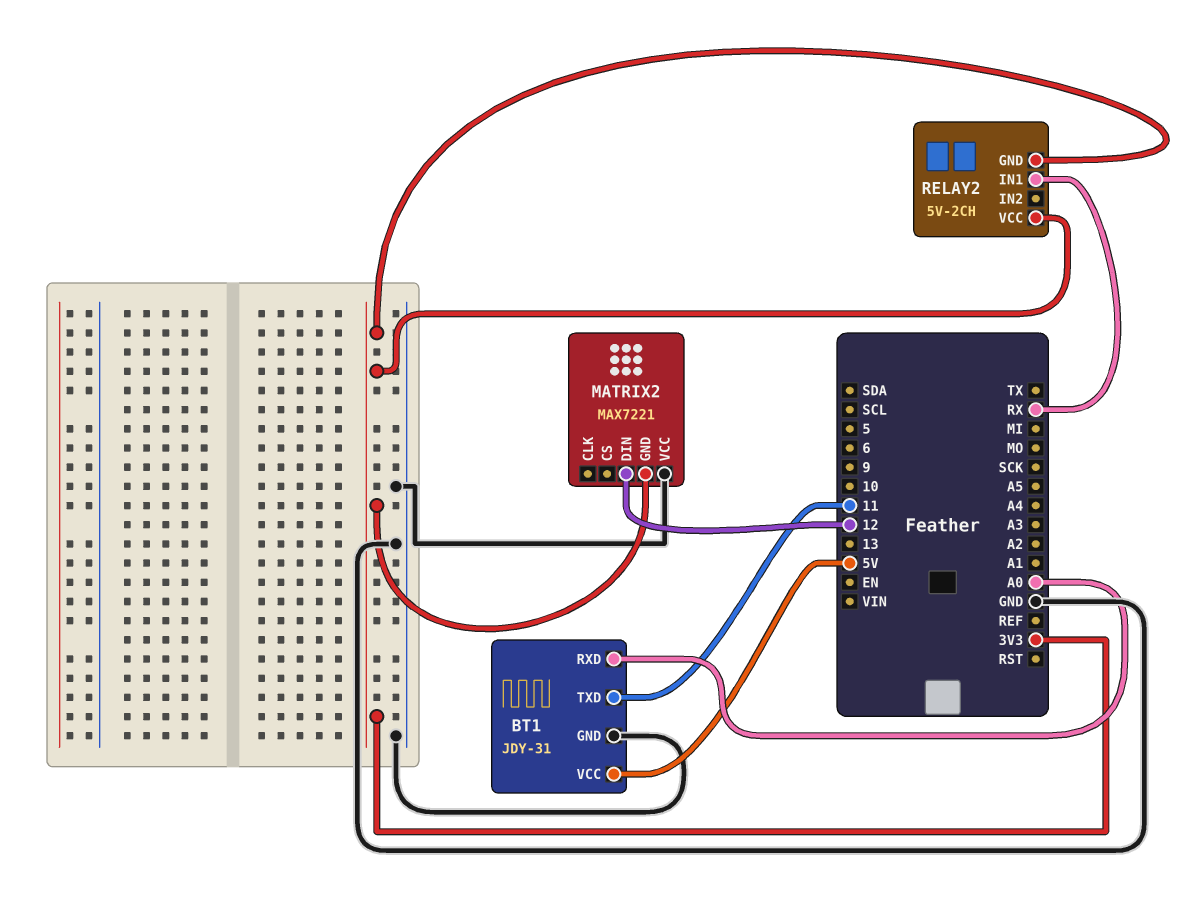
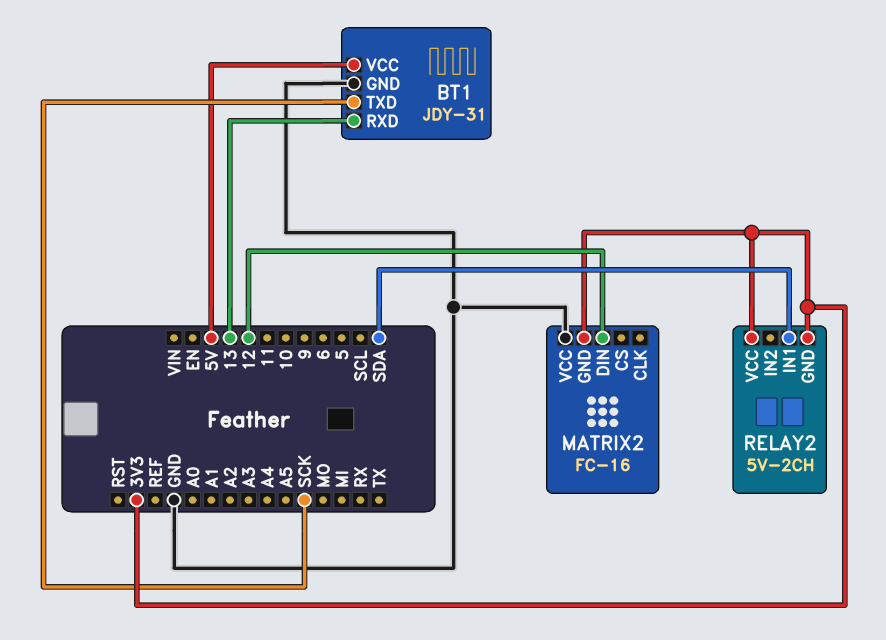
BT1 pin RXD: A0 -> 13
BT1 pin TXD: 11 -> SCK
MATRIX2: MAX7221 -> FC-16
RELAY2 pin IN1: RX -> SDA

